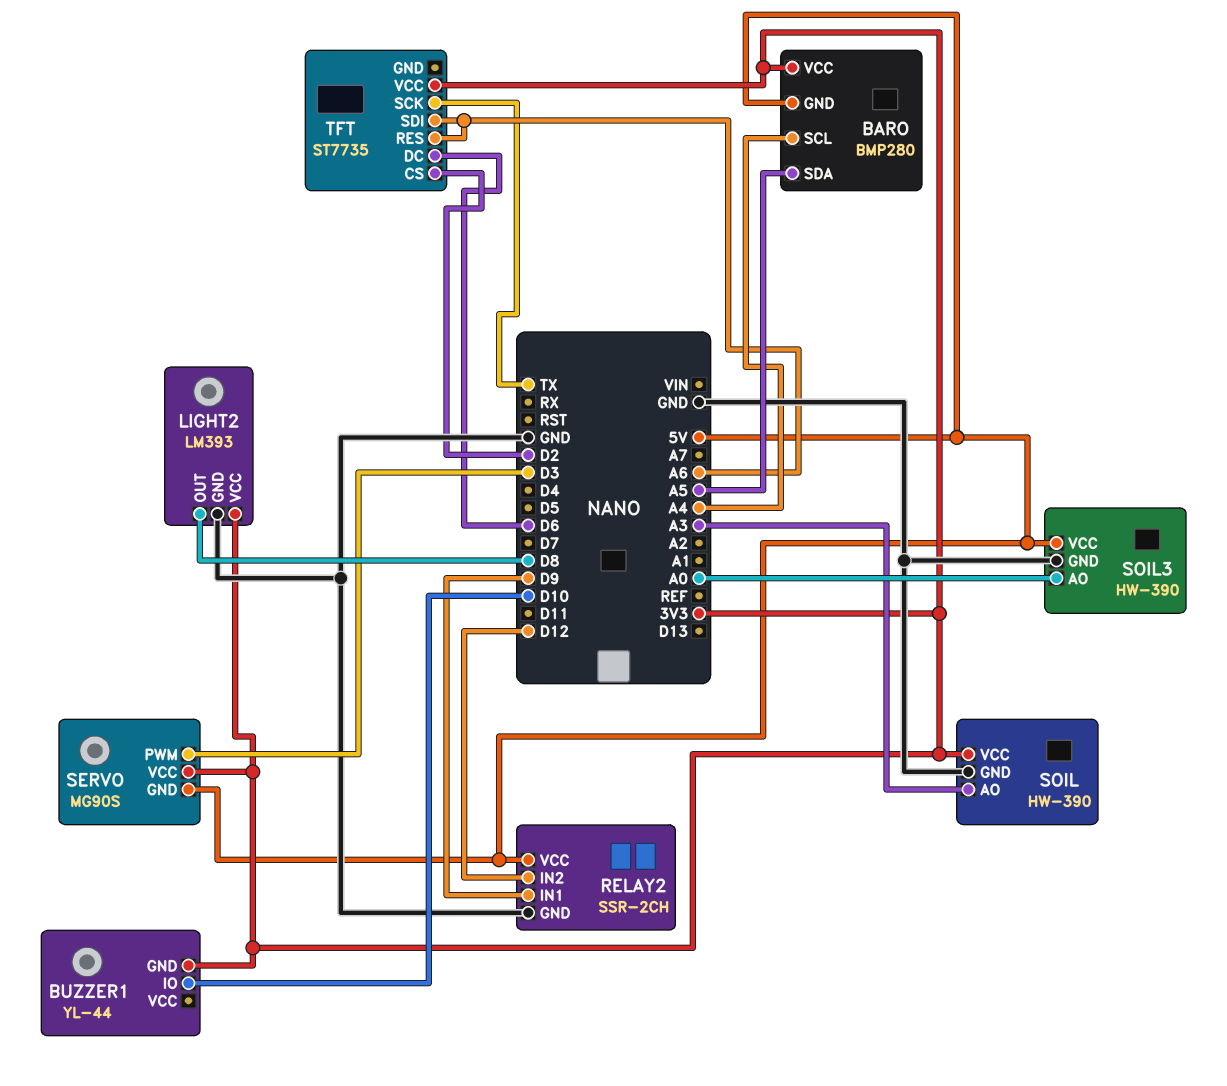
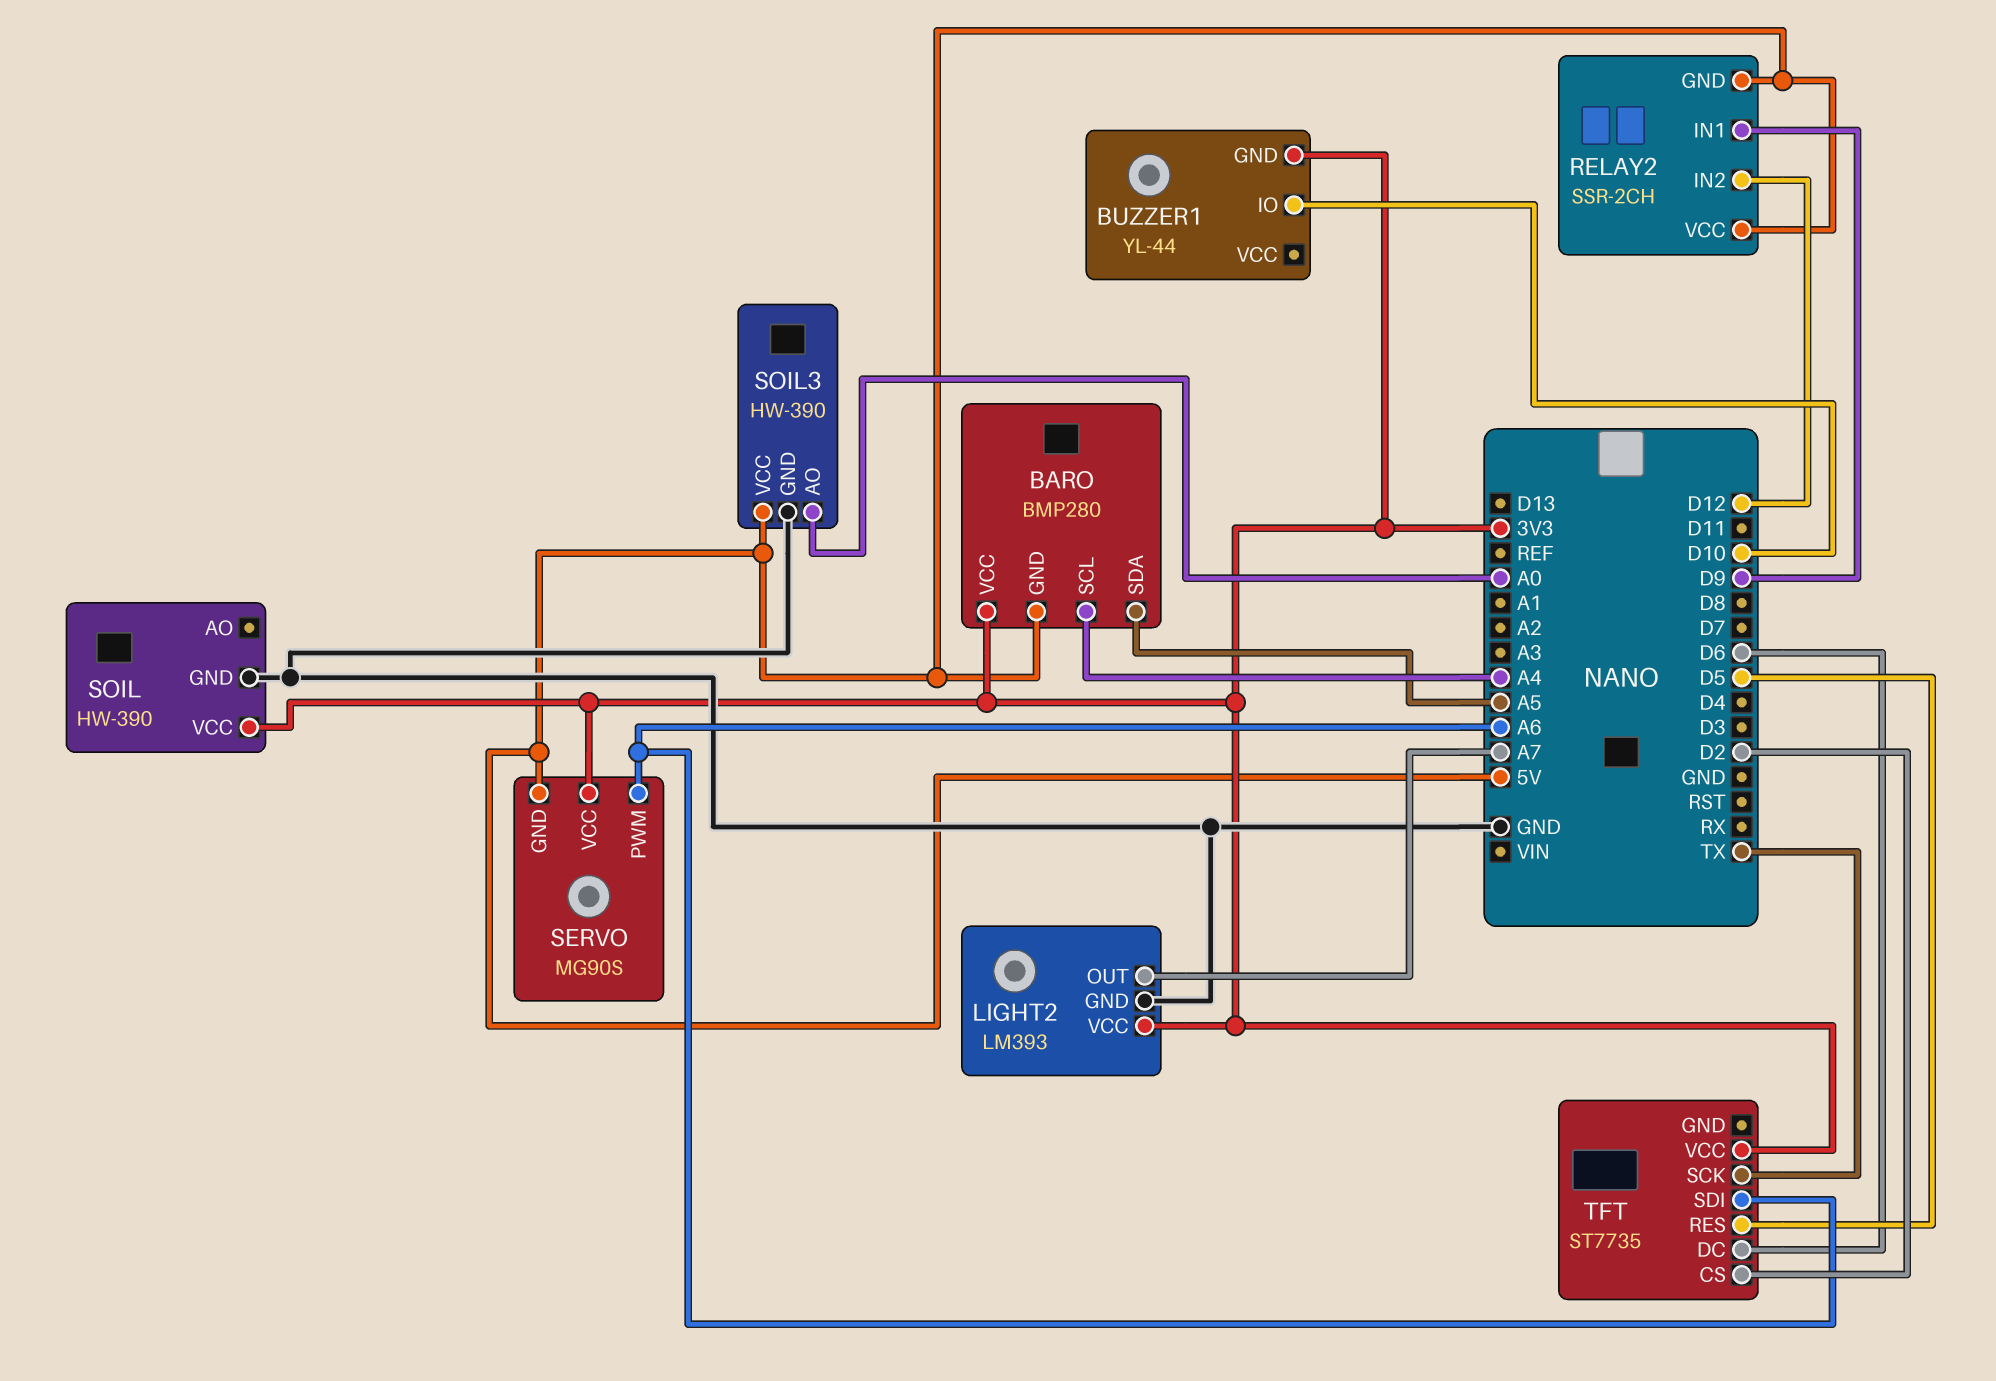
LIGHT2 pin OUT: D8 -> A7
RELAY2 pin GND: GND -> 5V
SERVO pin PWM: D3 -> A6
SOIL pin AO: A3 -> none
TFT pin RES: A6 -> D5

